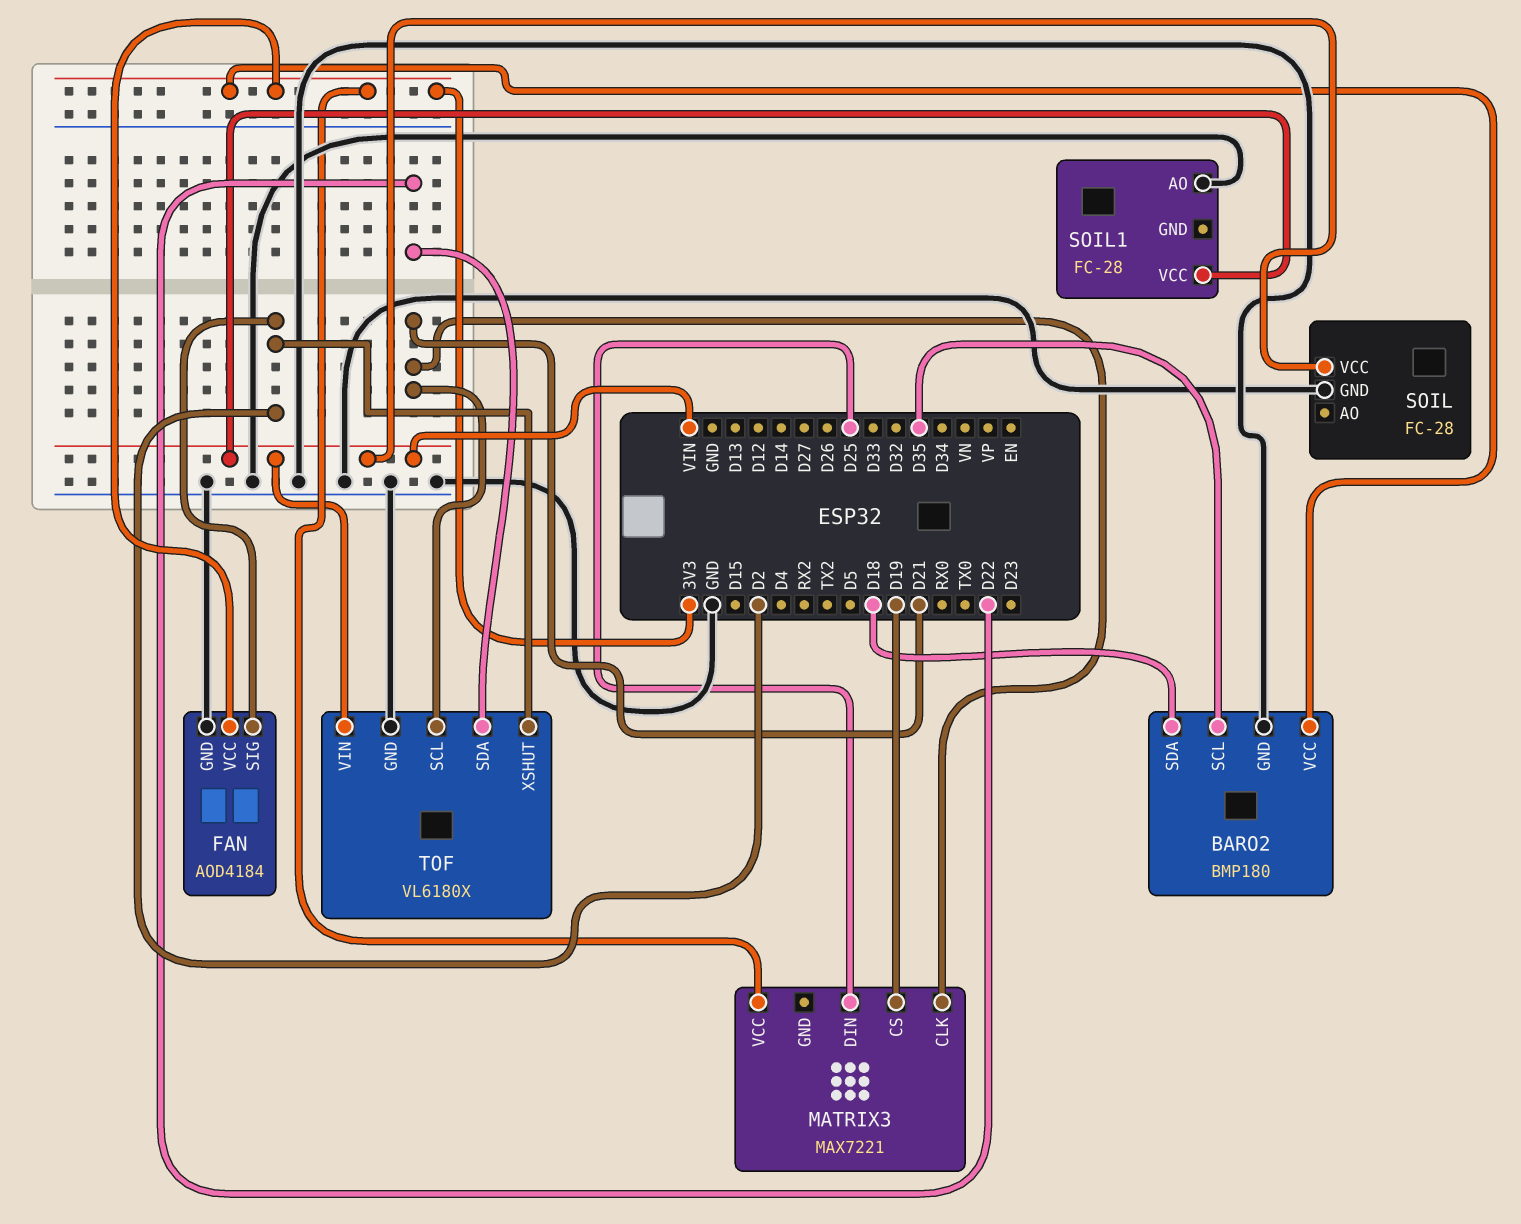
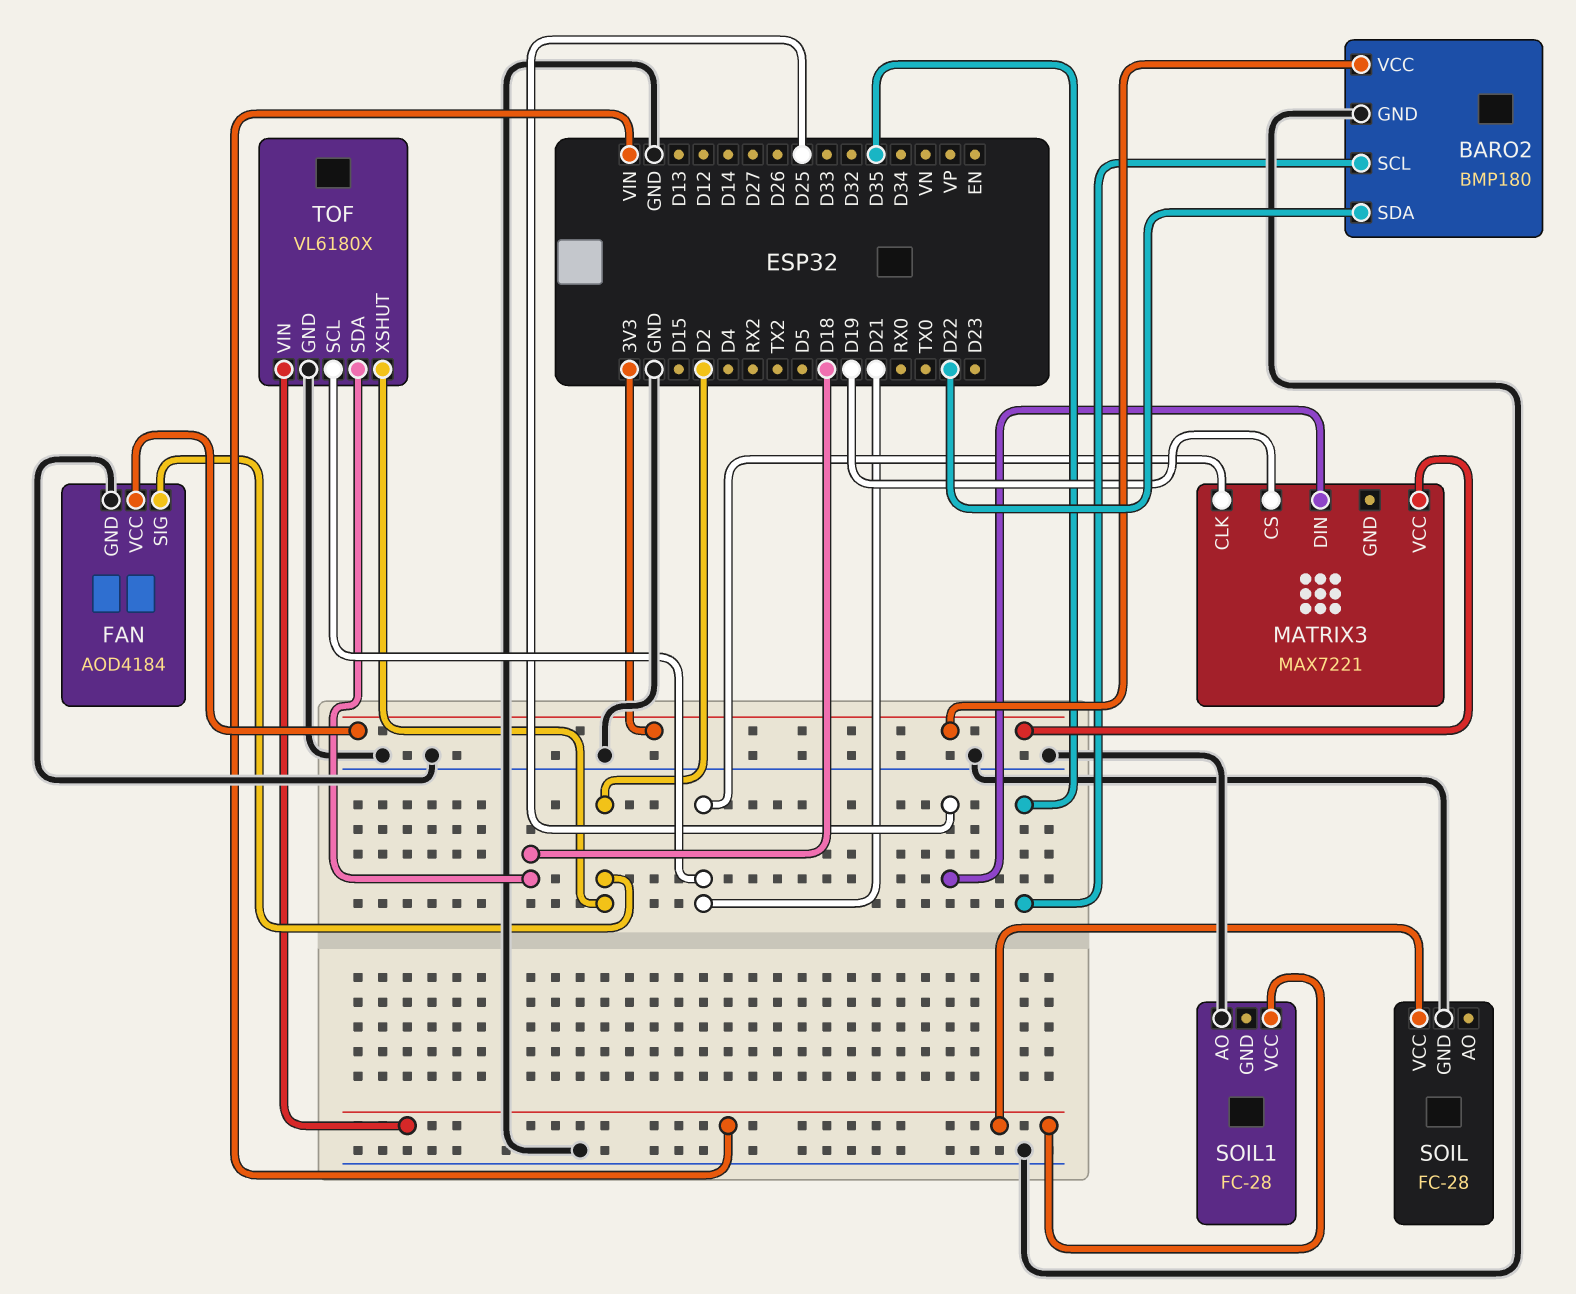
BARO2 pin SDA: D18 -> D22
TOF pin SDA: D22 -> D18

